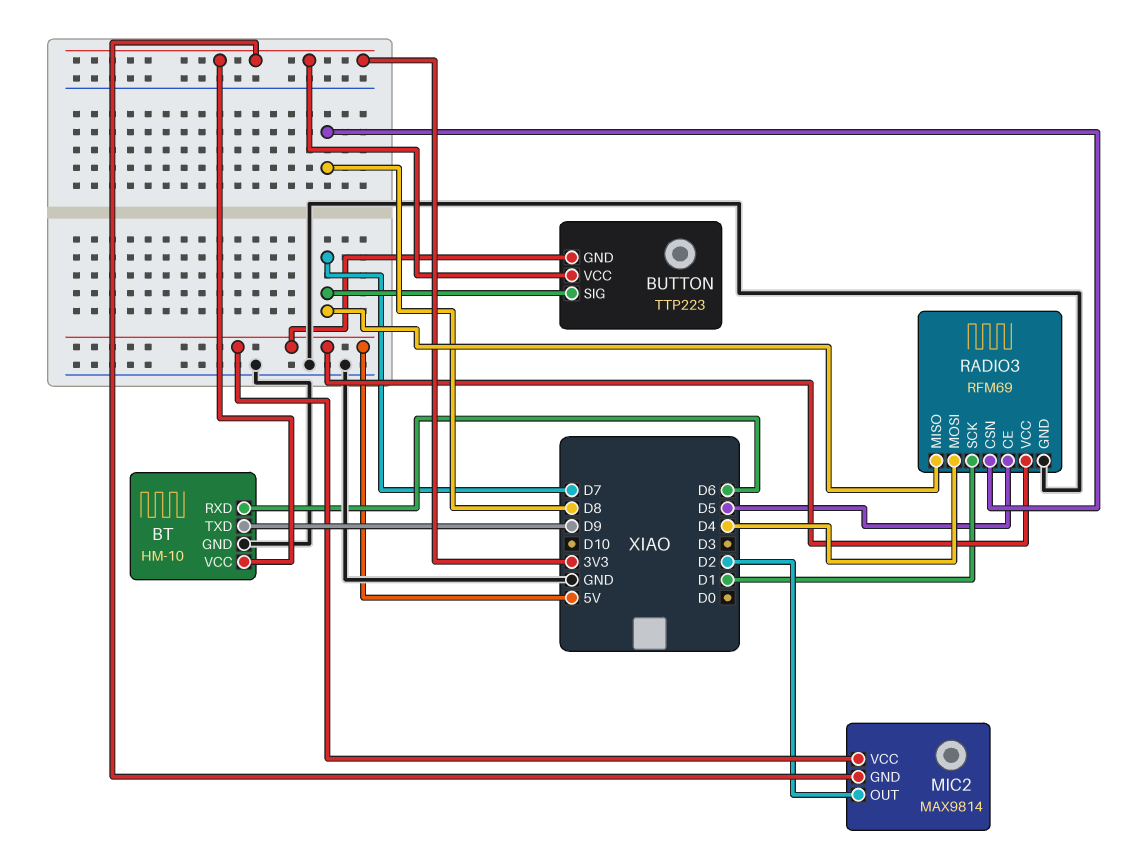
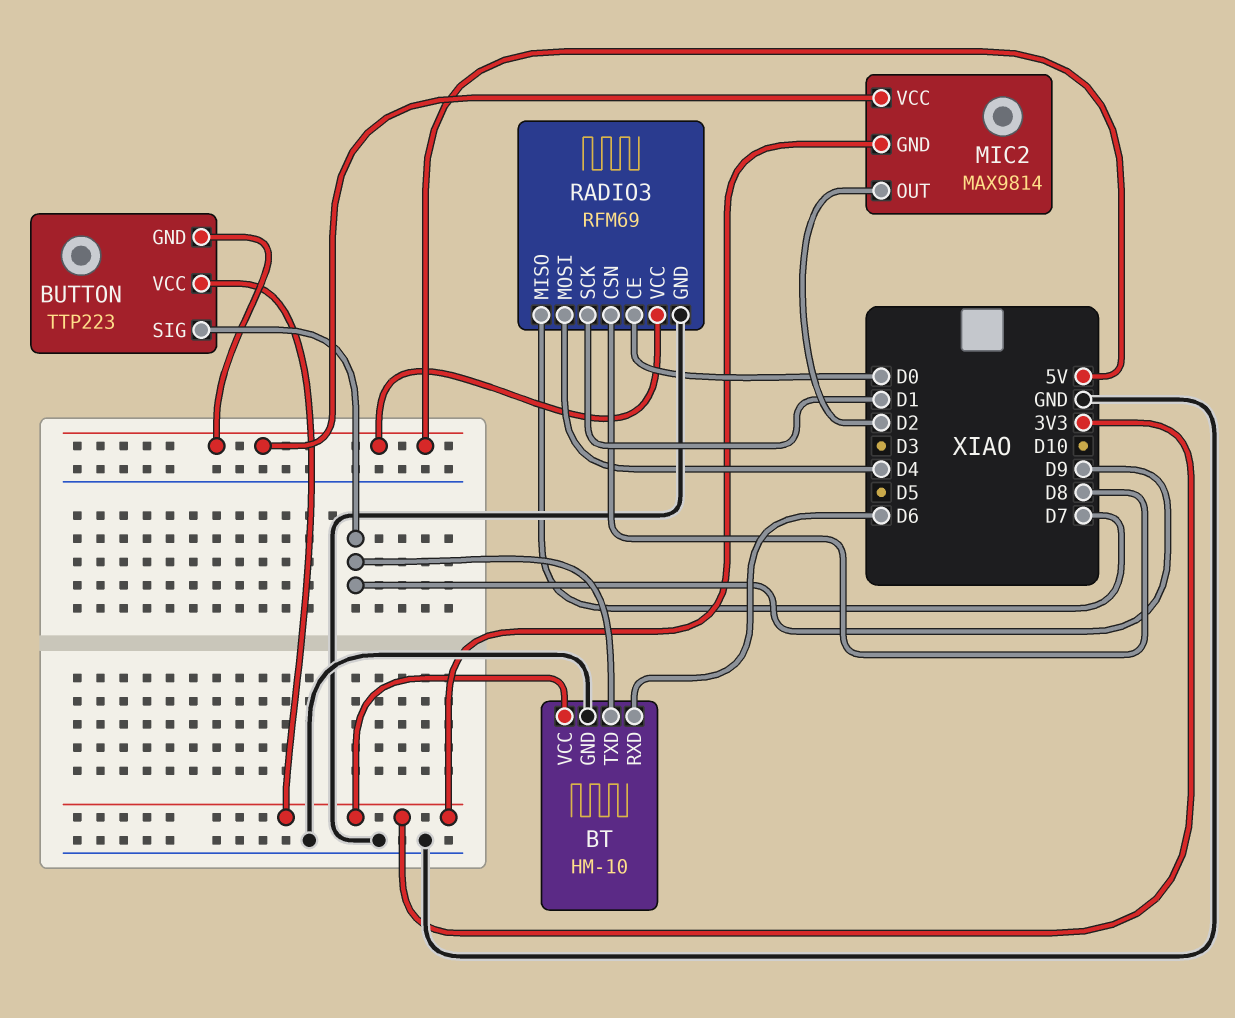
BUTTON pin SIG: D7 -> D9
RADIO3 pin CE: D5 -> D0

